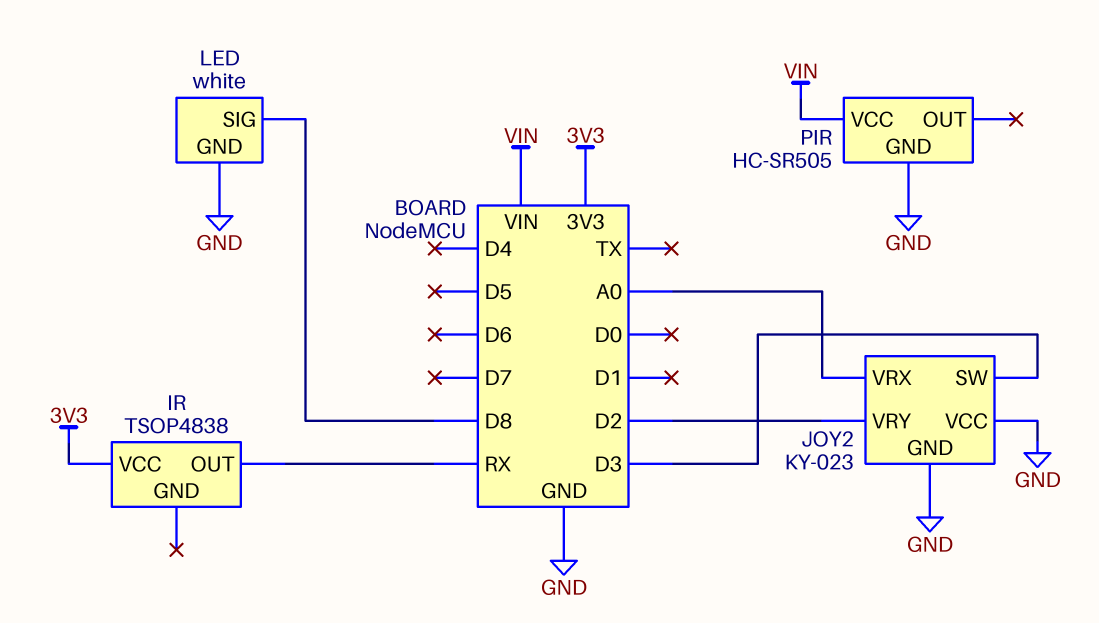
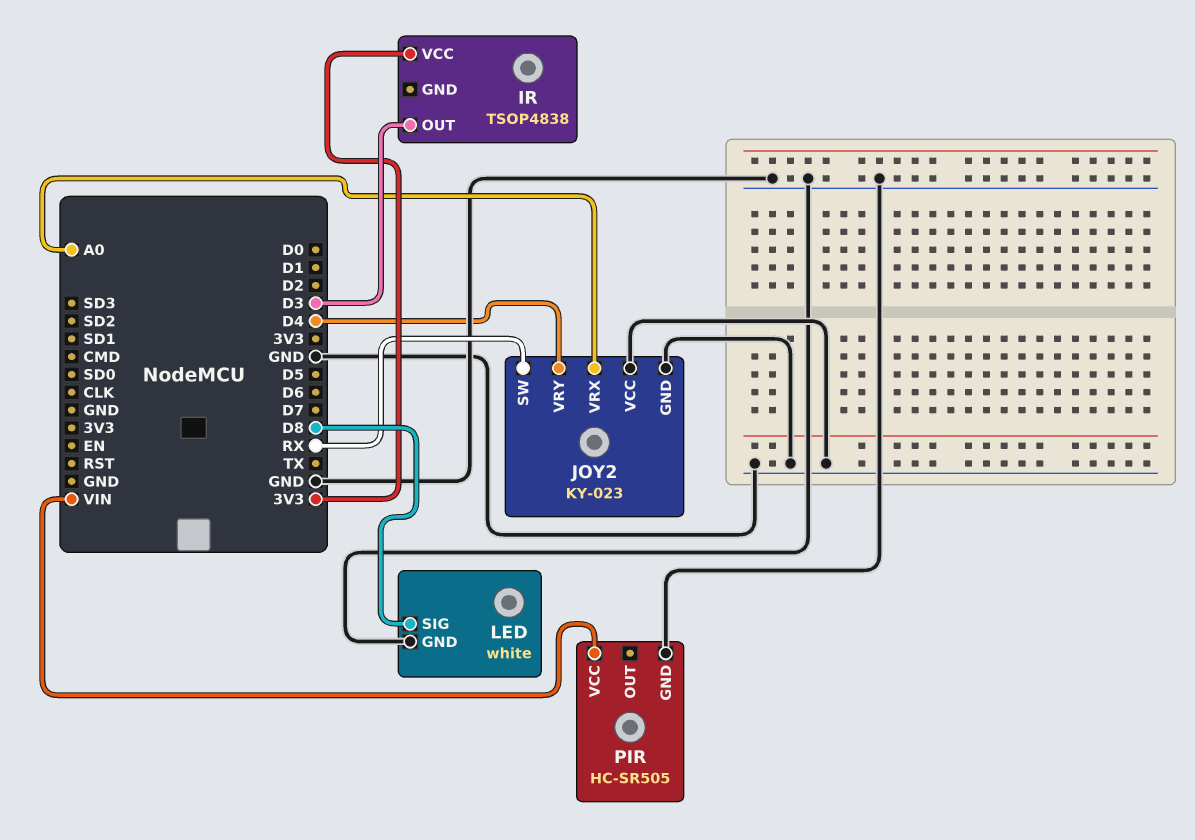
IR pin OUT: RX -> D3
JOY2 pin SW: D3 -> RX
JOY2 pin VRY: D2 -> D4

